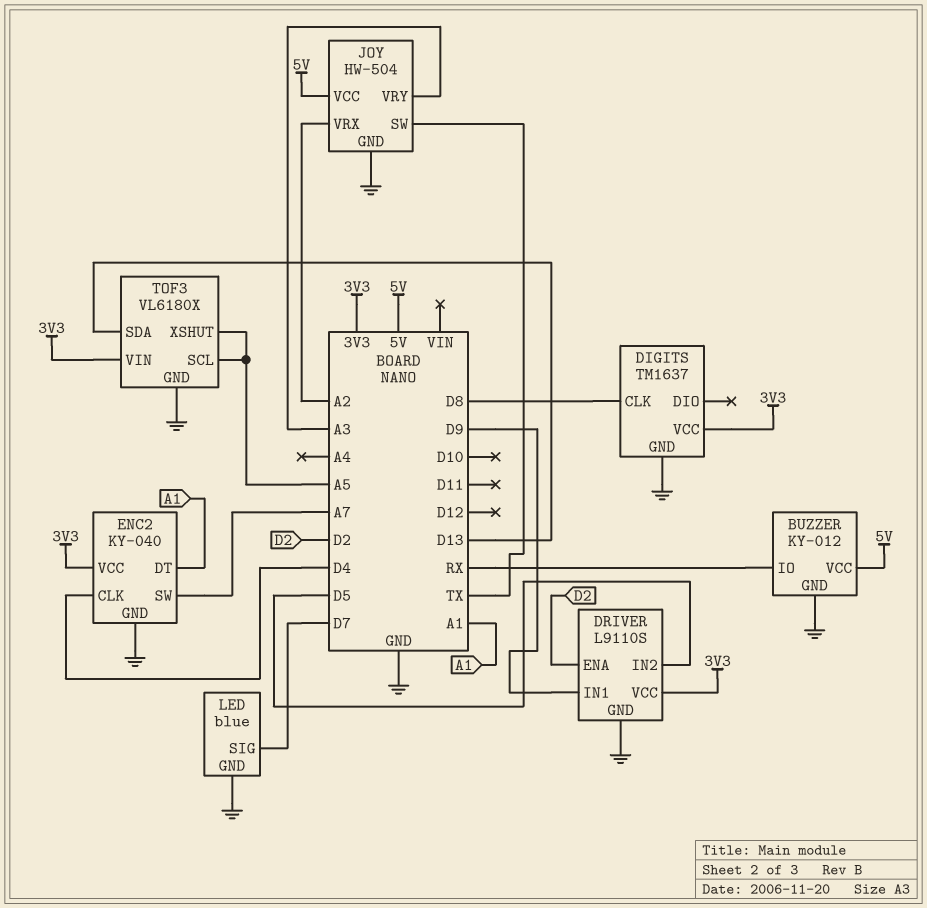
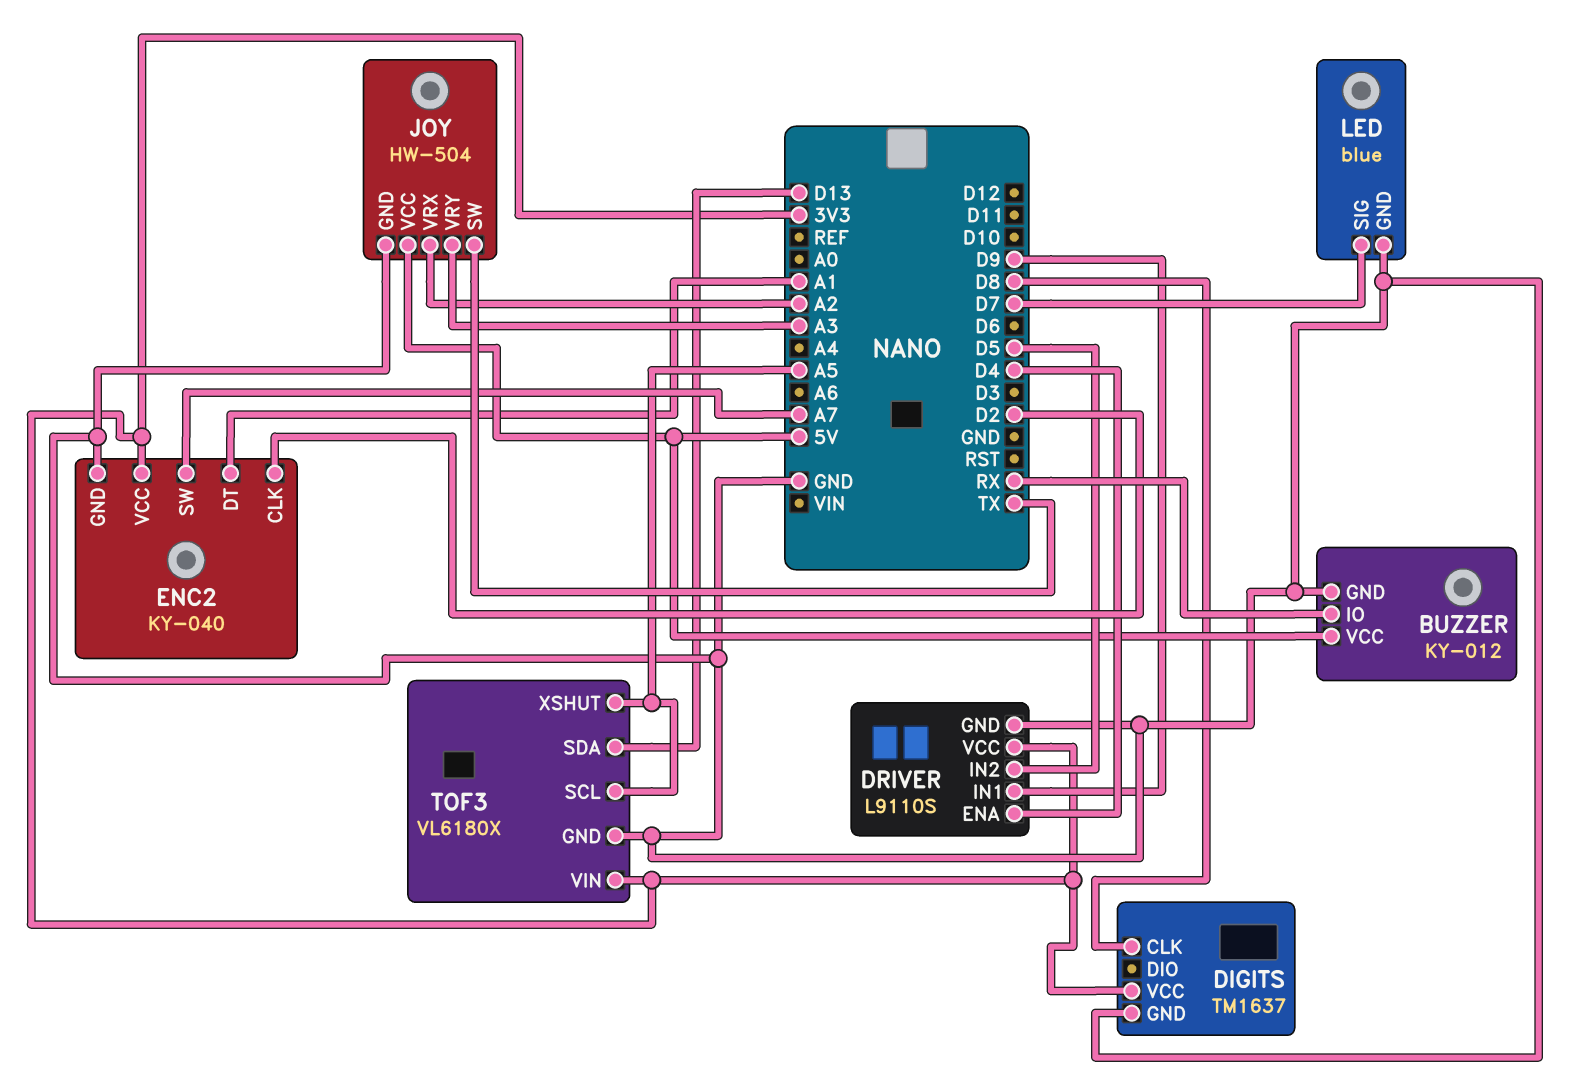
DRIVER pin ENA: D2 -> D4
ENC2 pin CLK: D4 -> D2

